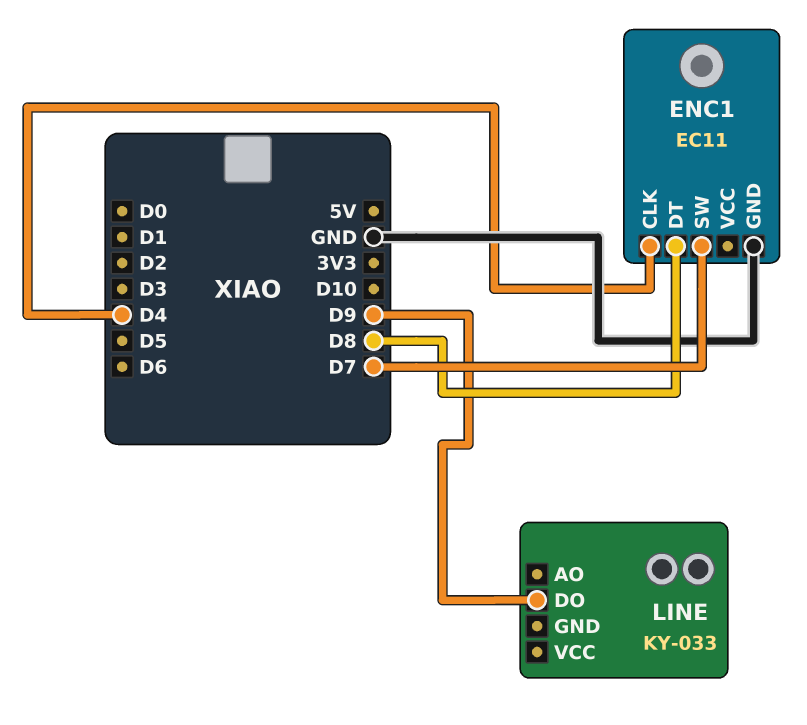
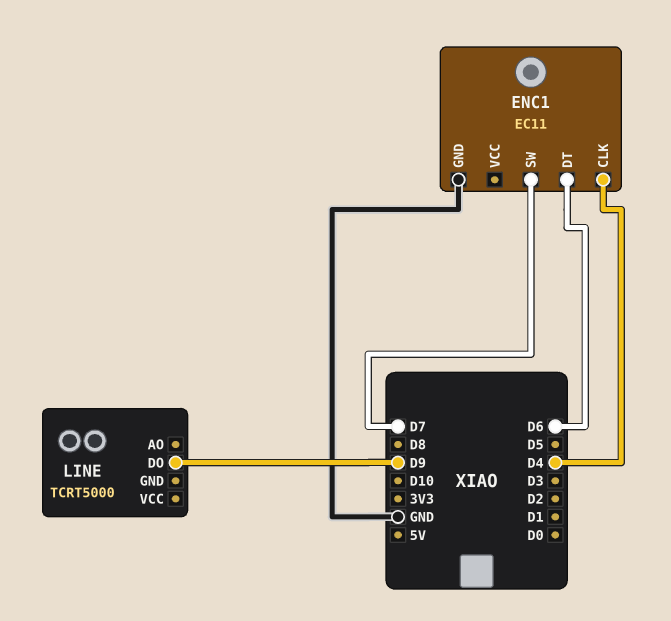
ENC1 pin DT: D8 -> D6
LINE: KY-033 -> TCRT5000

